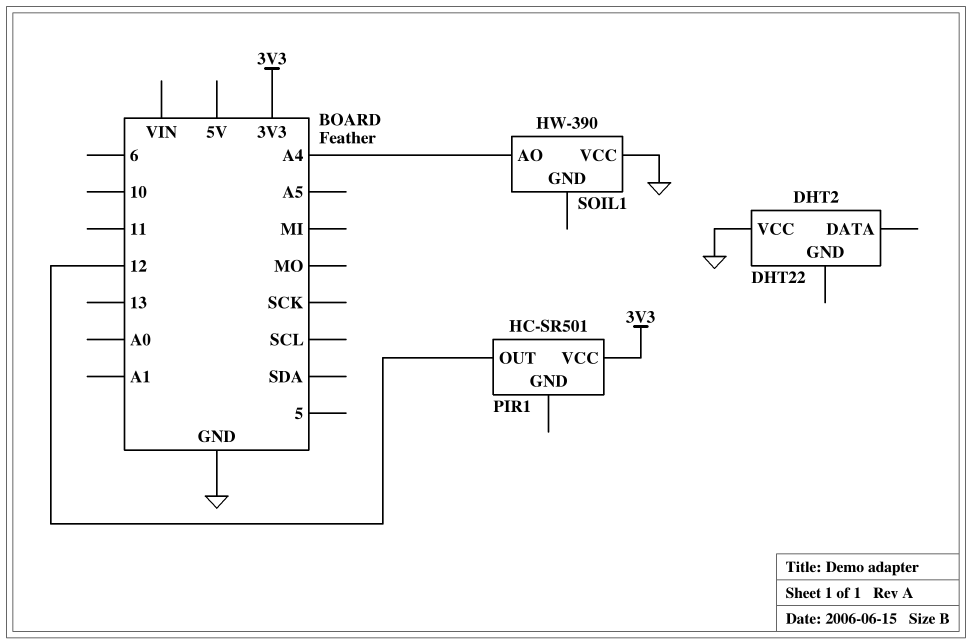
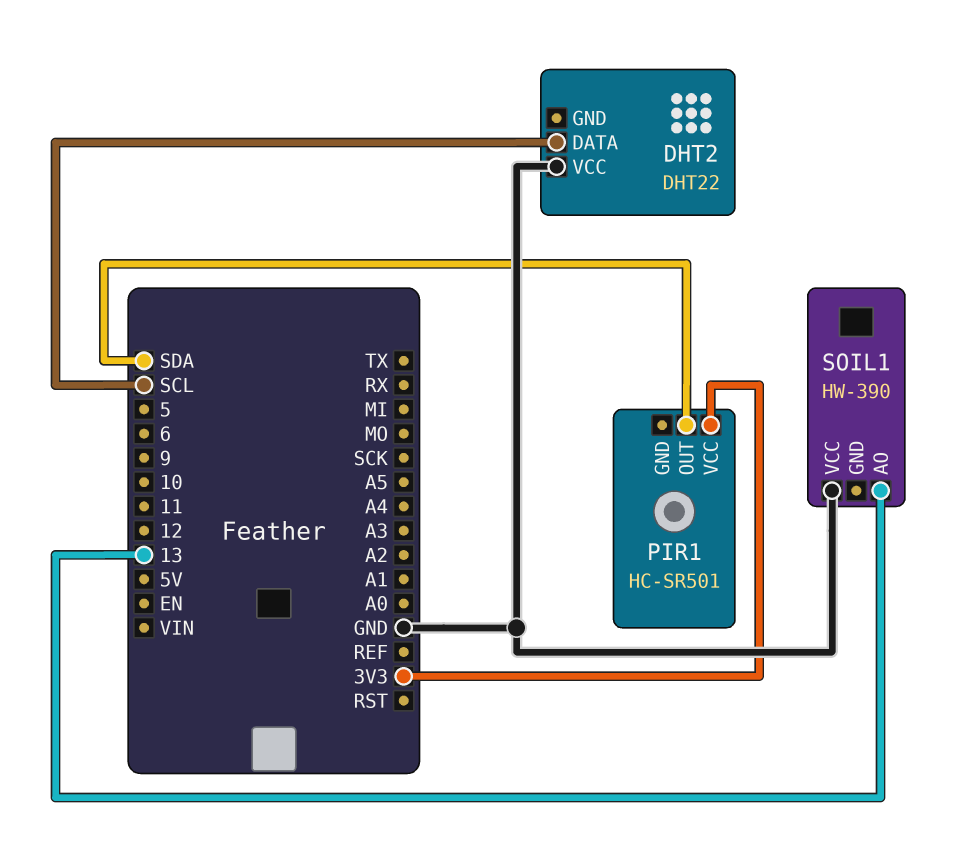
DHT2 pin DATA: none -> SCL
PIR1 pin OUT: 12 -> SDA
SOIL1 pin AO: A4 -> 13

